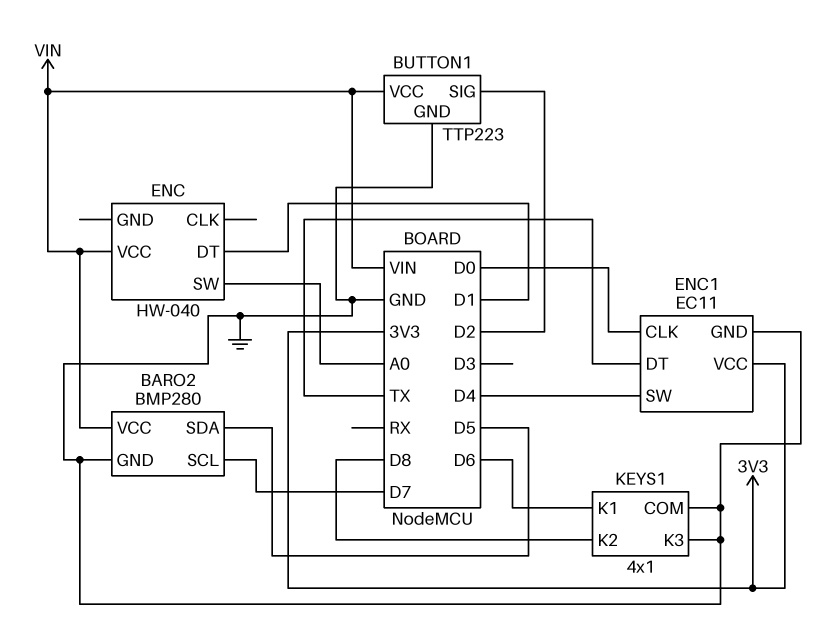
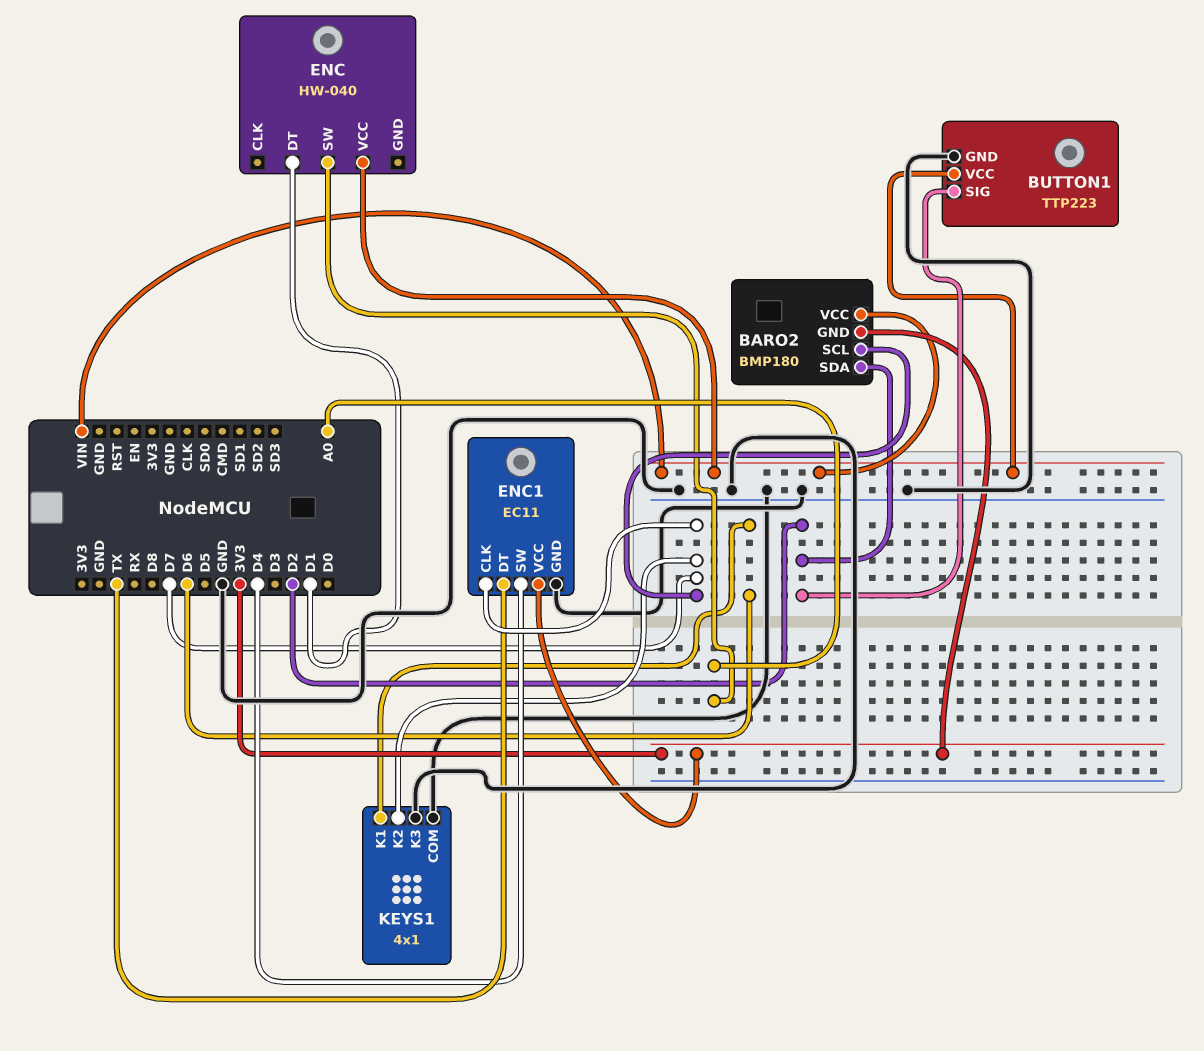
BARO2: BMP280 -> BMP180
BARO2 pin GND: GND -> 3V3
BARO2 pin SDA: D5 -> D2
ENC1 pin CLK: D0 -> D7
KEYS1 pin K2: D8 -> D7

